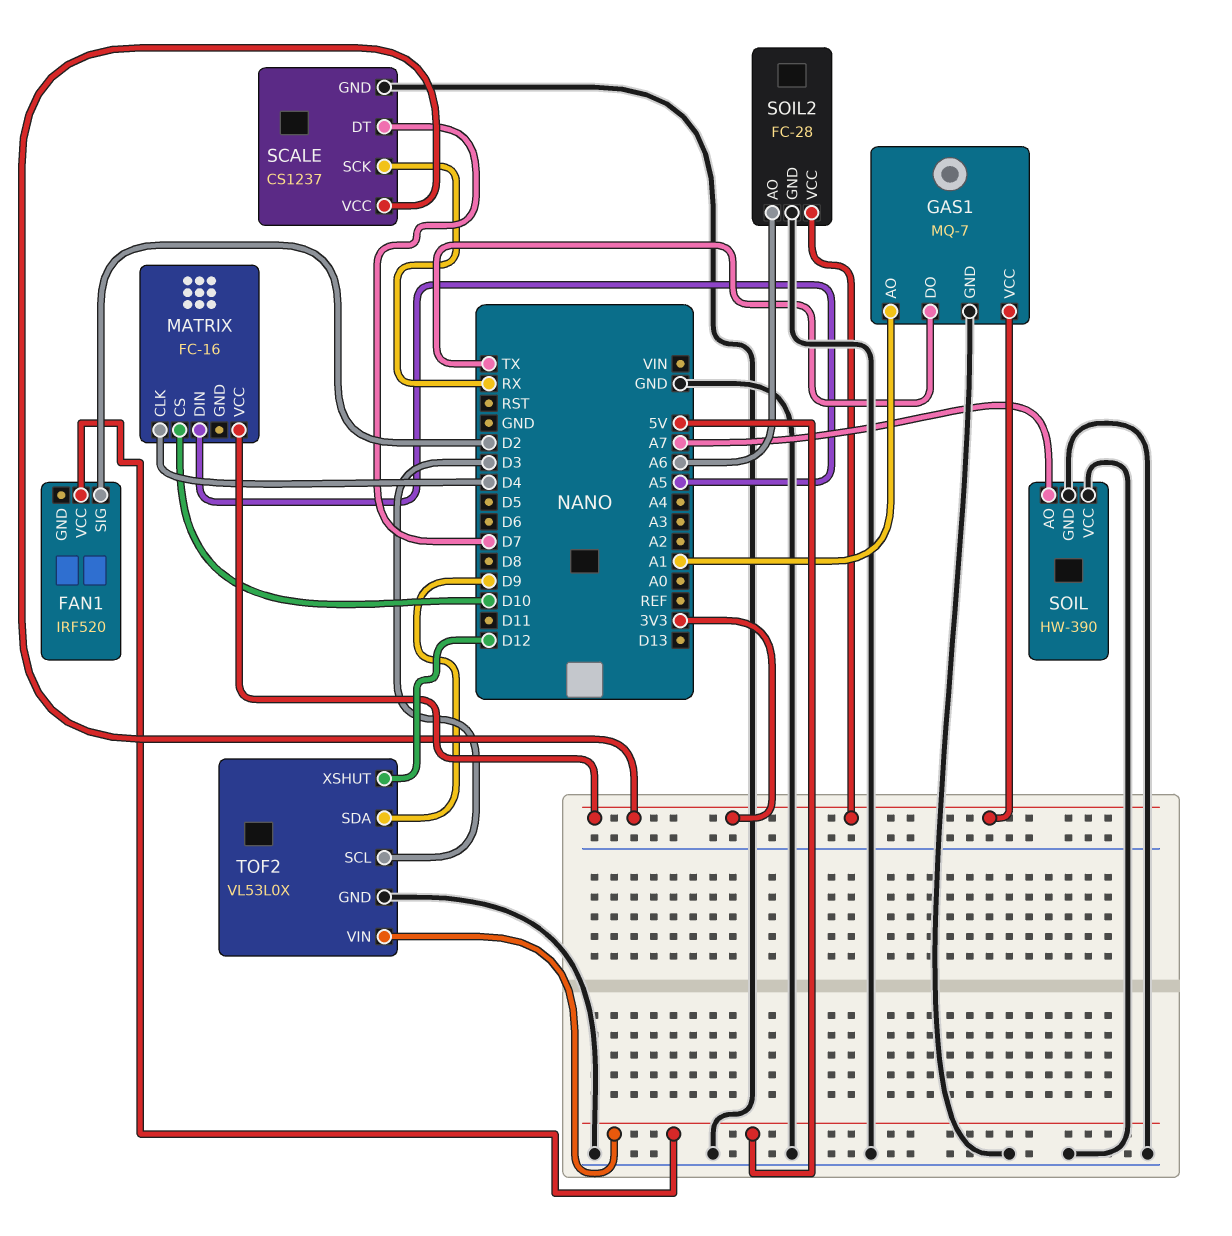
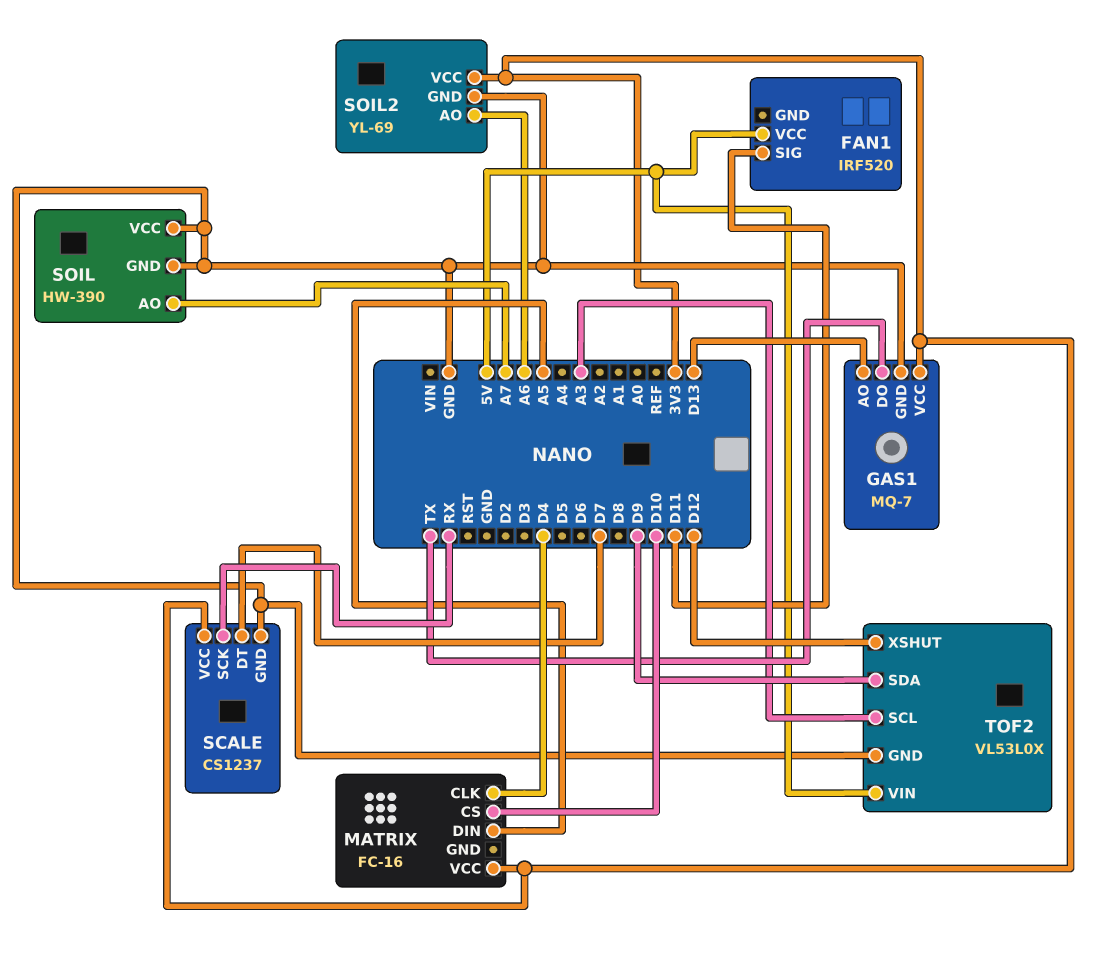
FAN1 pin SIG: D2 -> D11
GAS1 pin AO: A1 -> D13
SOIL2: FC-28 -> YL-69
TOF2 pin SCL: D3 -> A3

